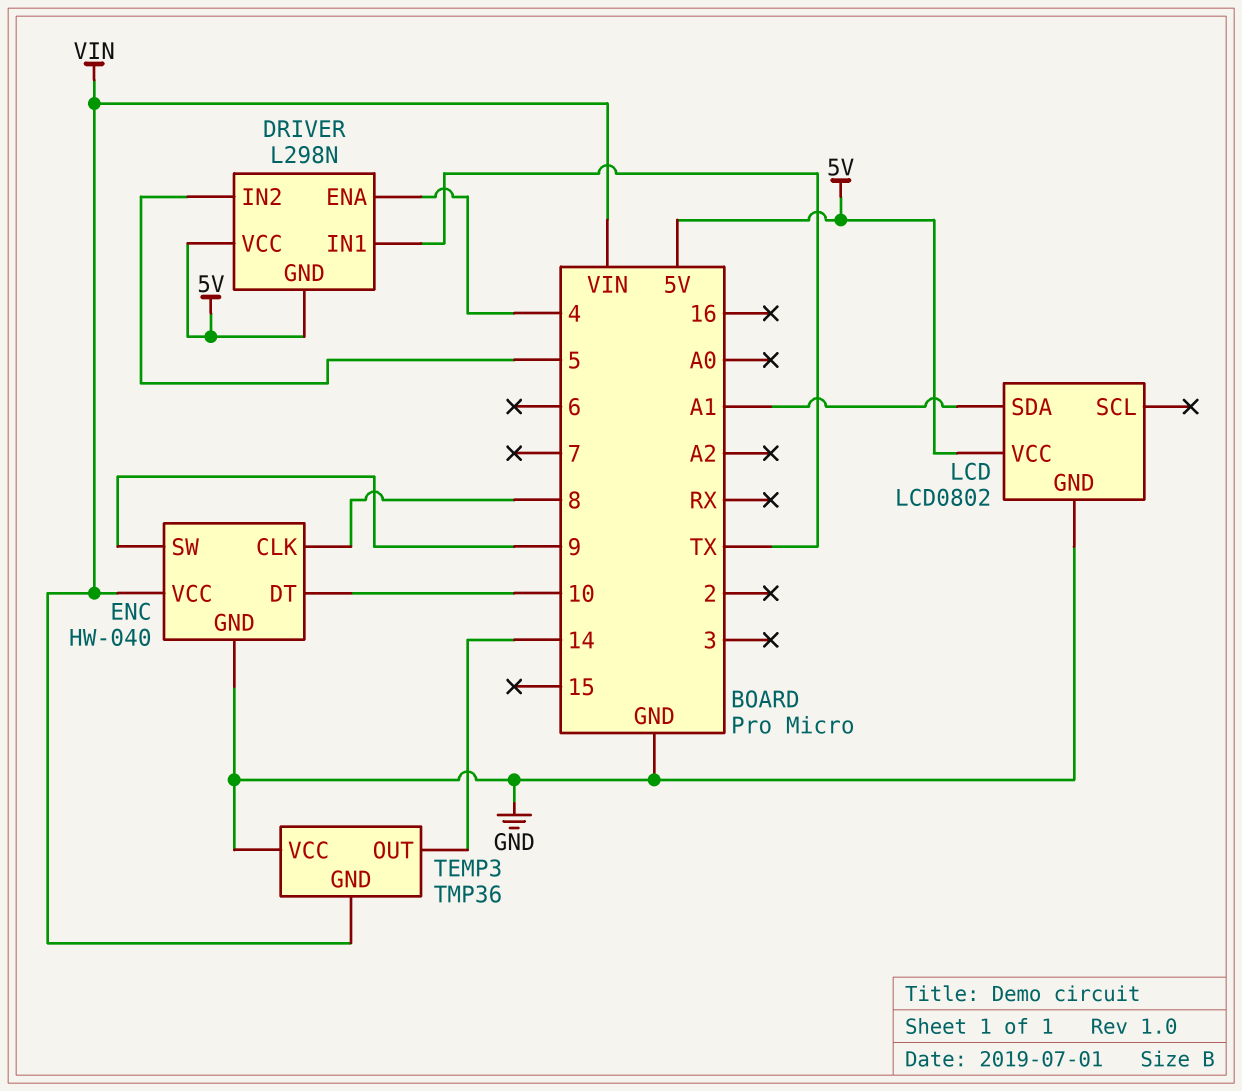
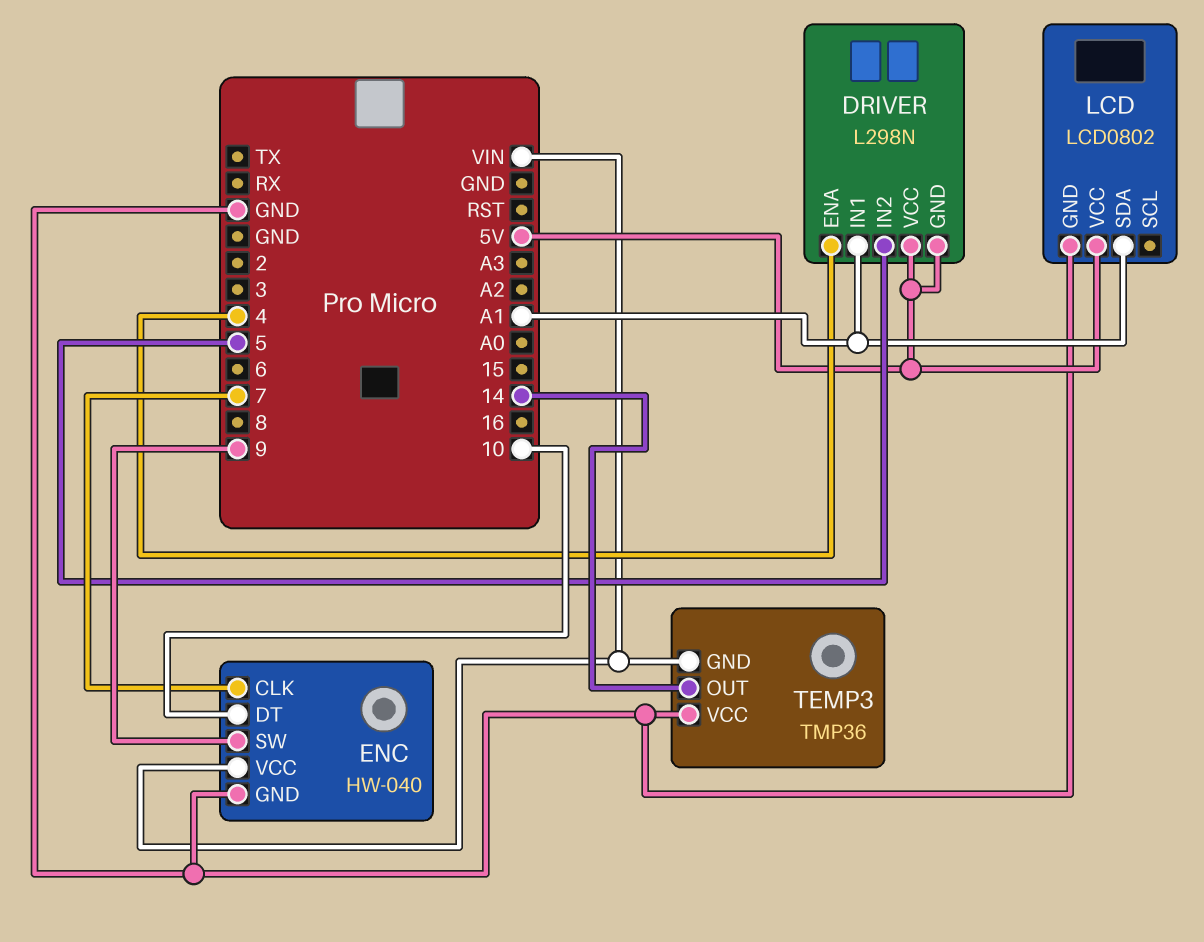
DRIVER pin IN1: TX -> A1
ENC pin CLK: 8 -> 7

